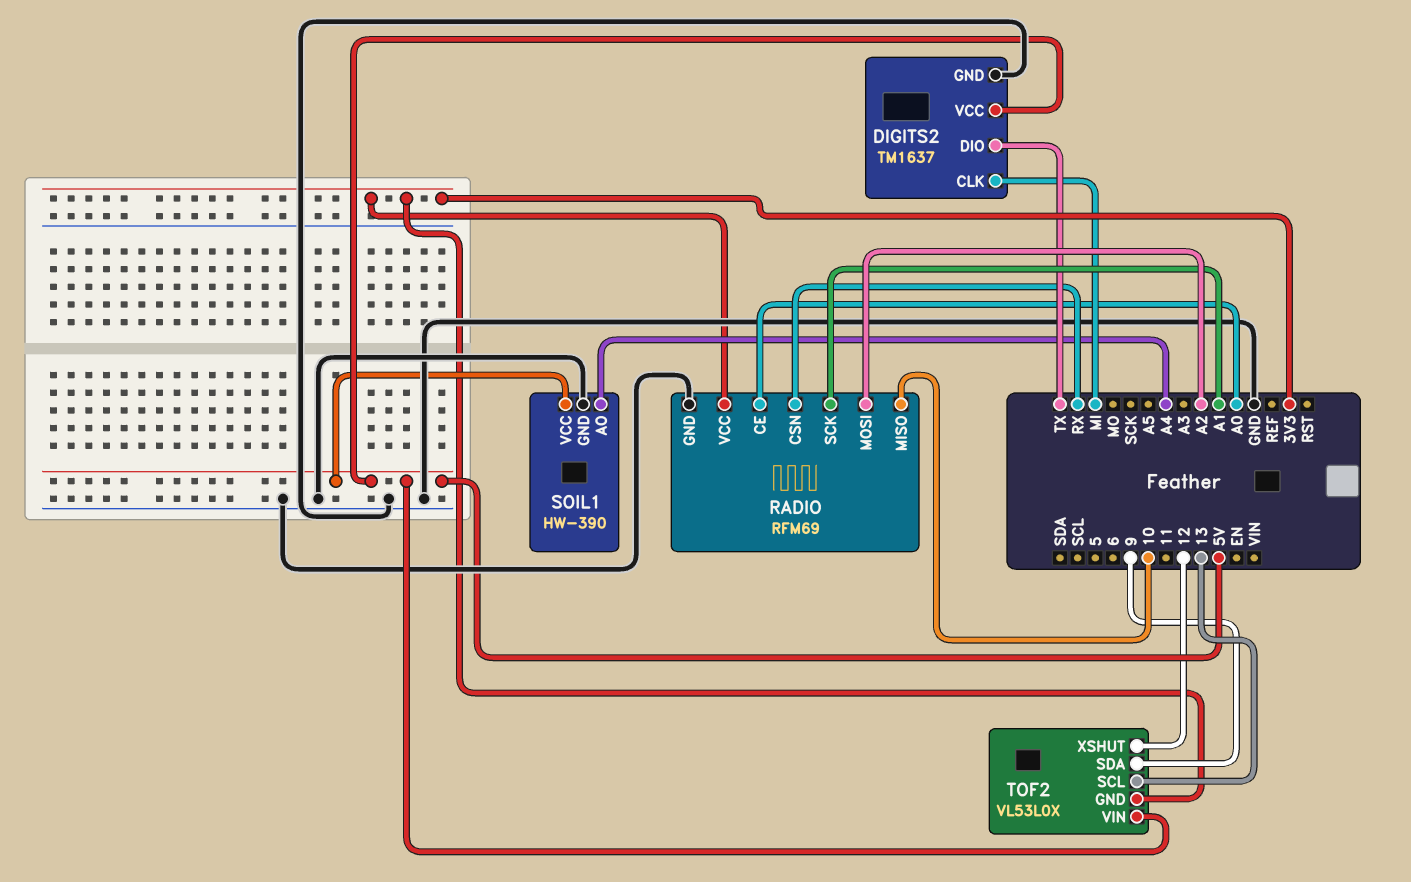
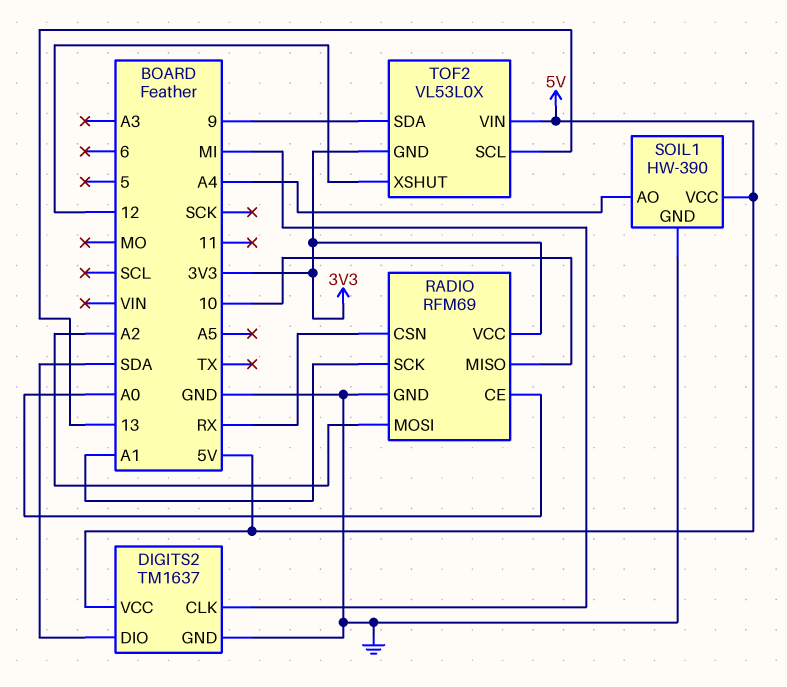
DIGITS2 pin DIO: TX -> SDA

